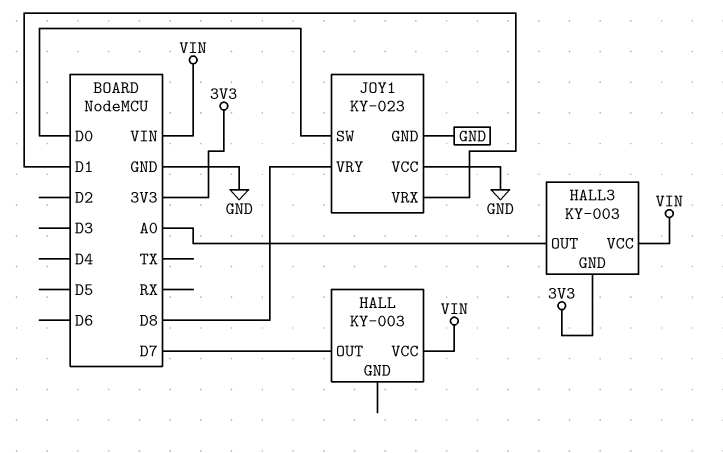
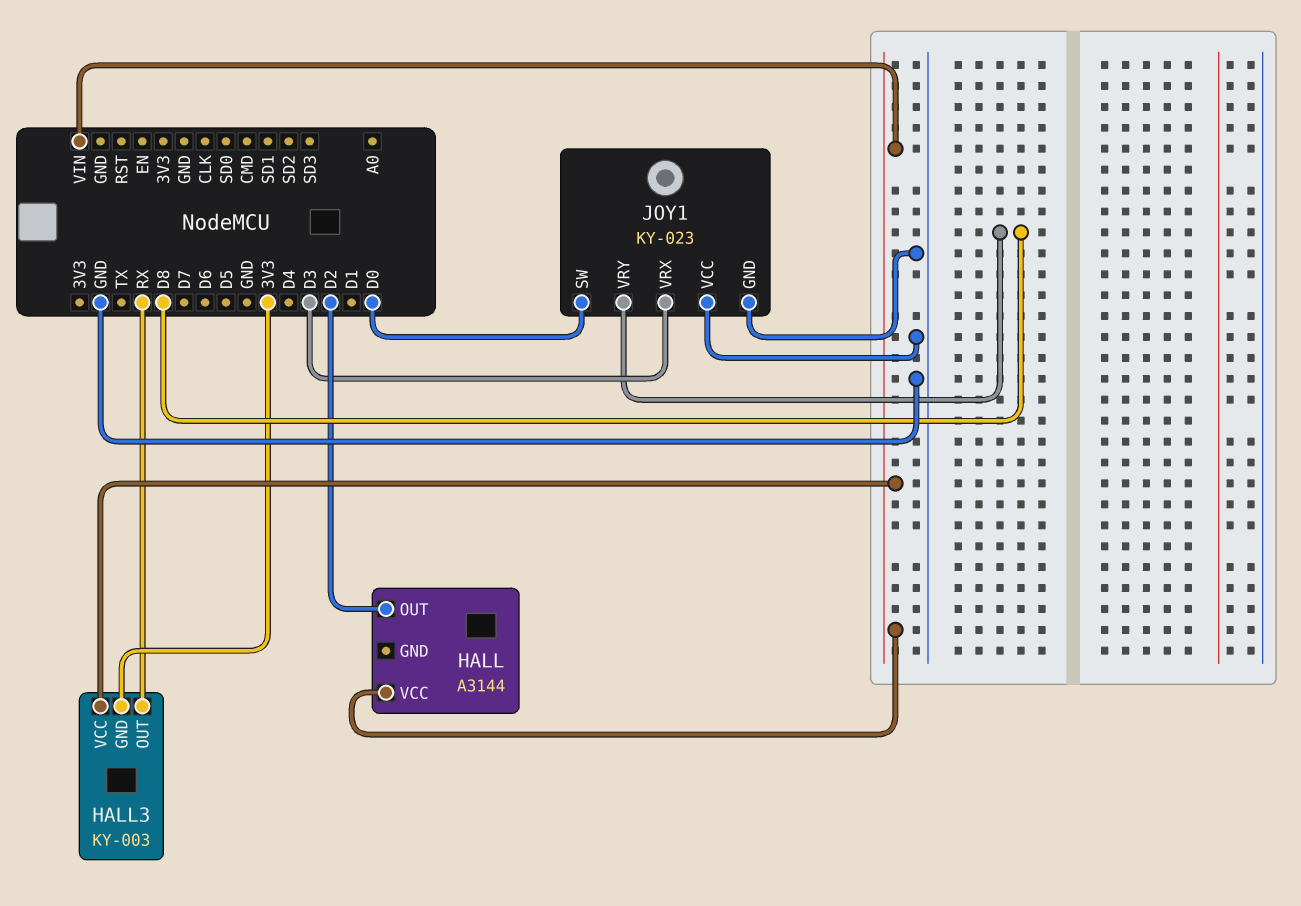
HALL: KY-003 -> A3144
HALL pin OUT: D7 -> D2
HALL3 pin OUT: A0 -> RX
JOY1 pin VRX: D1 -> D3

